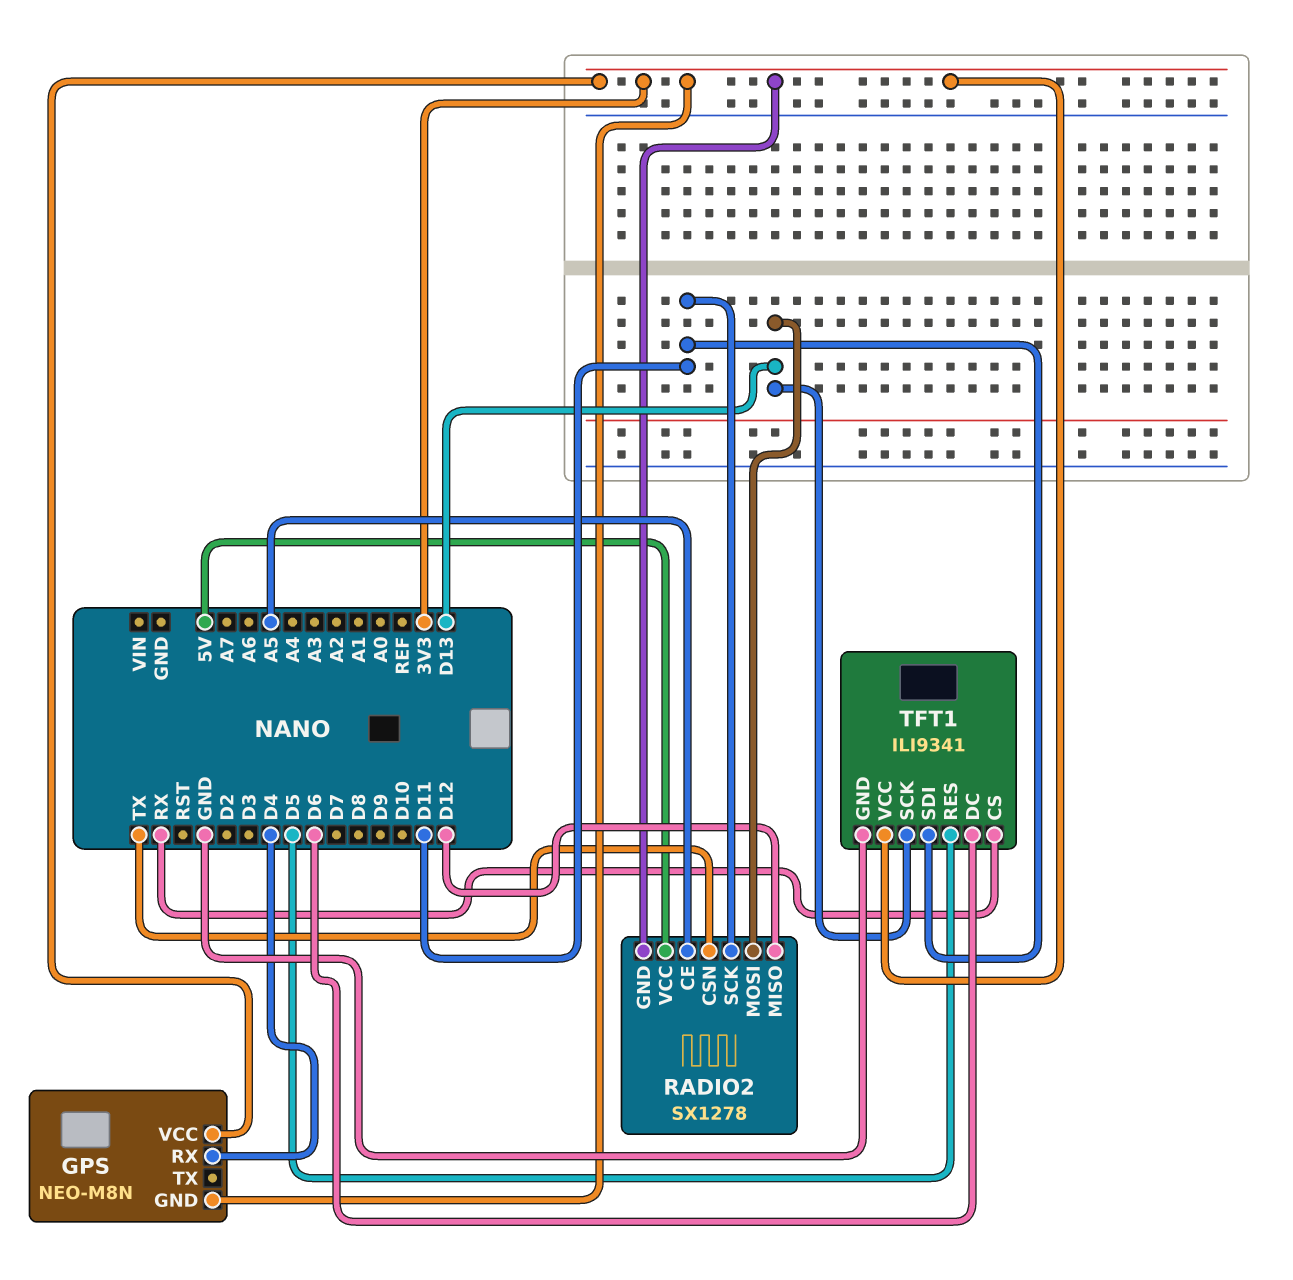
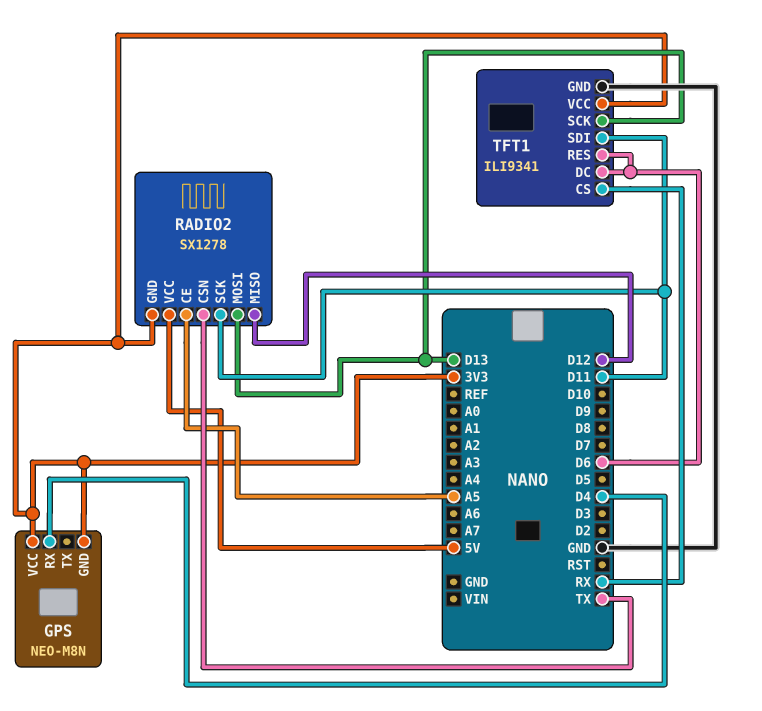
TFT1 pin RES: D5 -> D6

